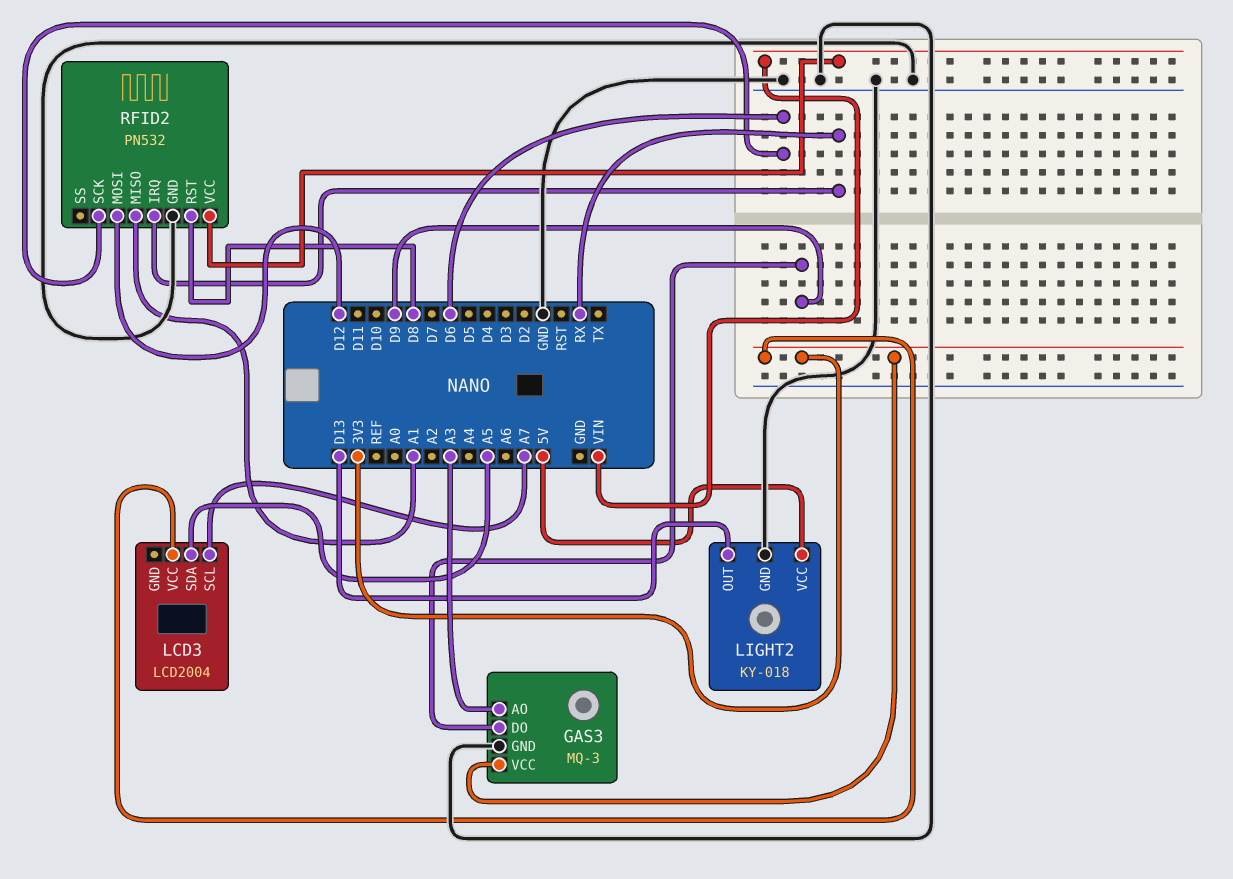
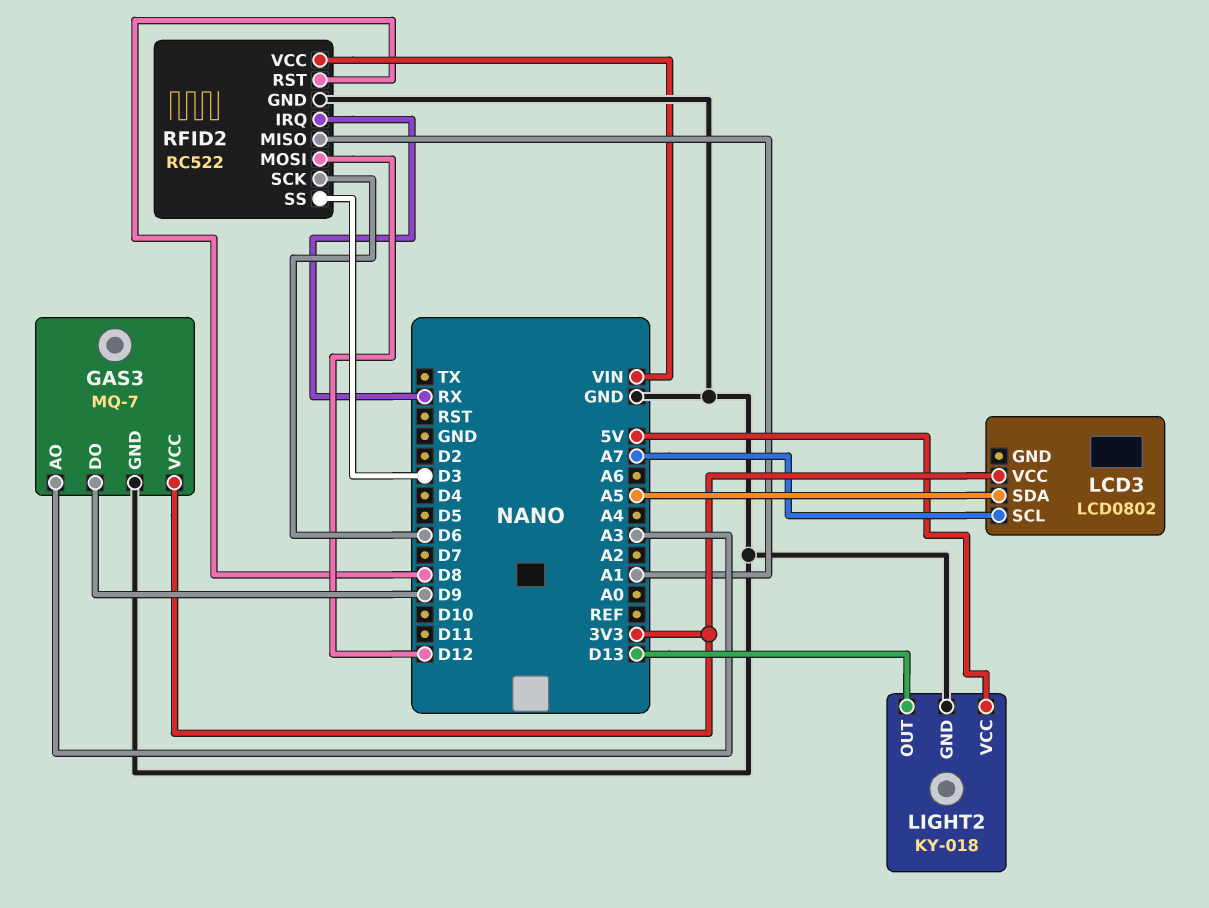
GAS3: MQ-3 -> MQ-7
LCD3: LCD2004 -> LCD0802
RFID2: PN532 -> RC522
RFID2 pin SS: none -> D3

